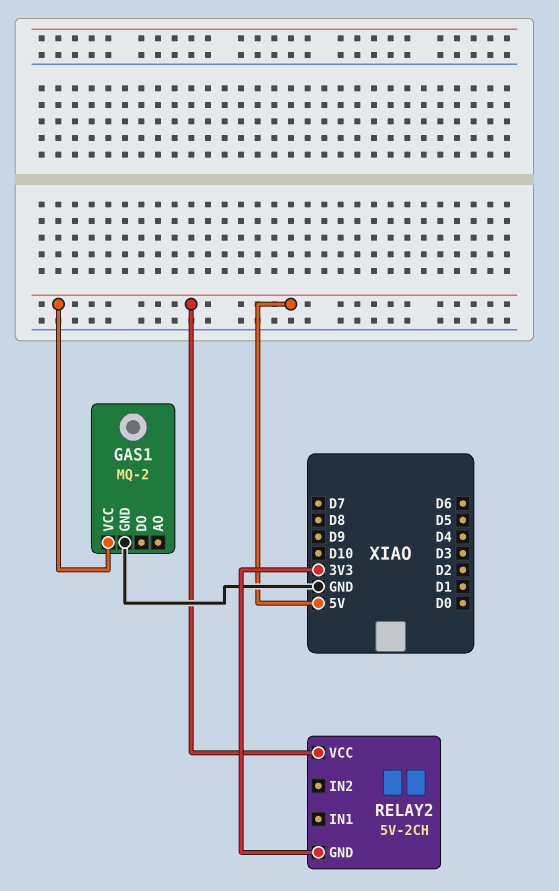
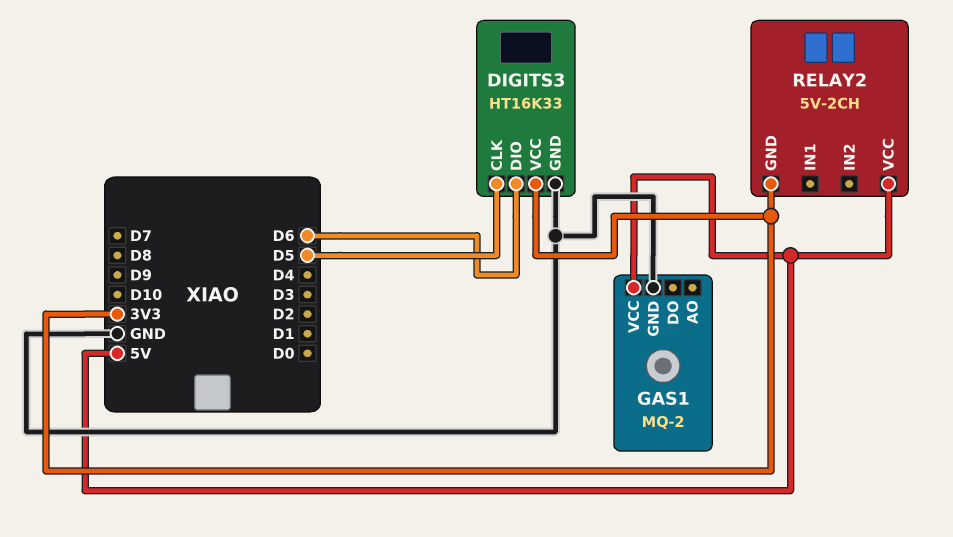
DIGITS3: none -> HT16K33
DIGITS3 pin CLK: none -> D5
DIGITS3 pin DIO: none -> D6
DIGITS3 pin GND: none -> GND
DIGITS3 pin VCC: none -> 3V3

